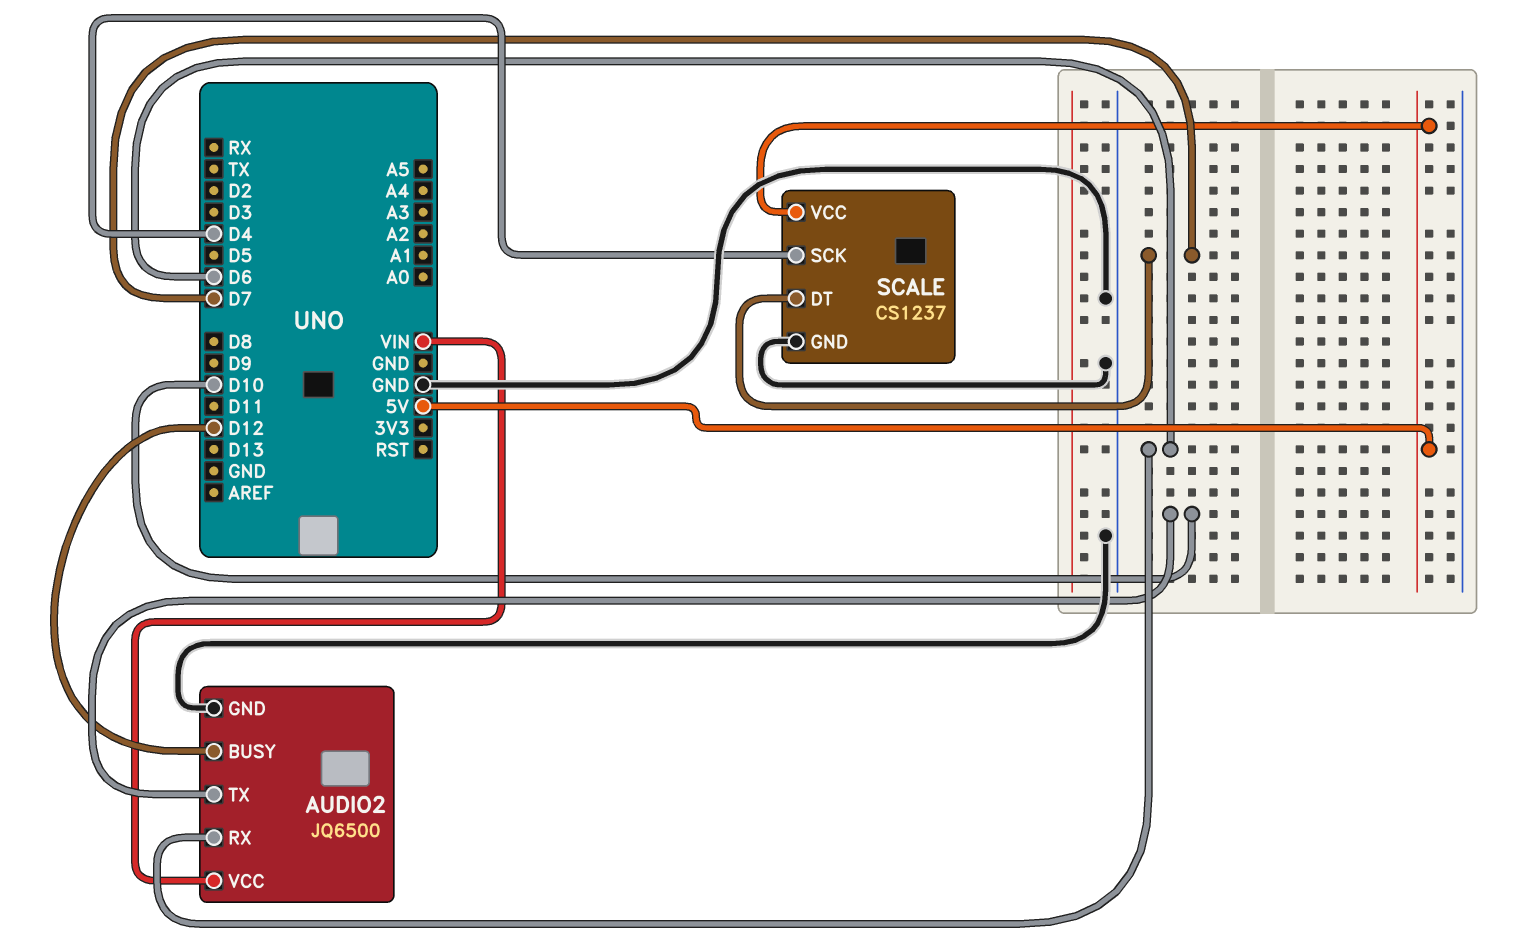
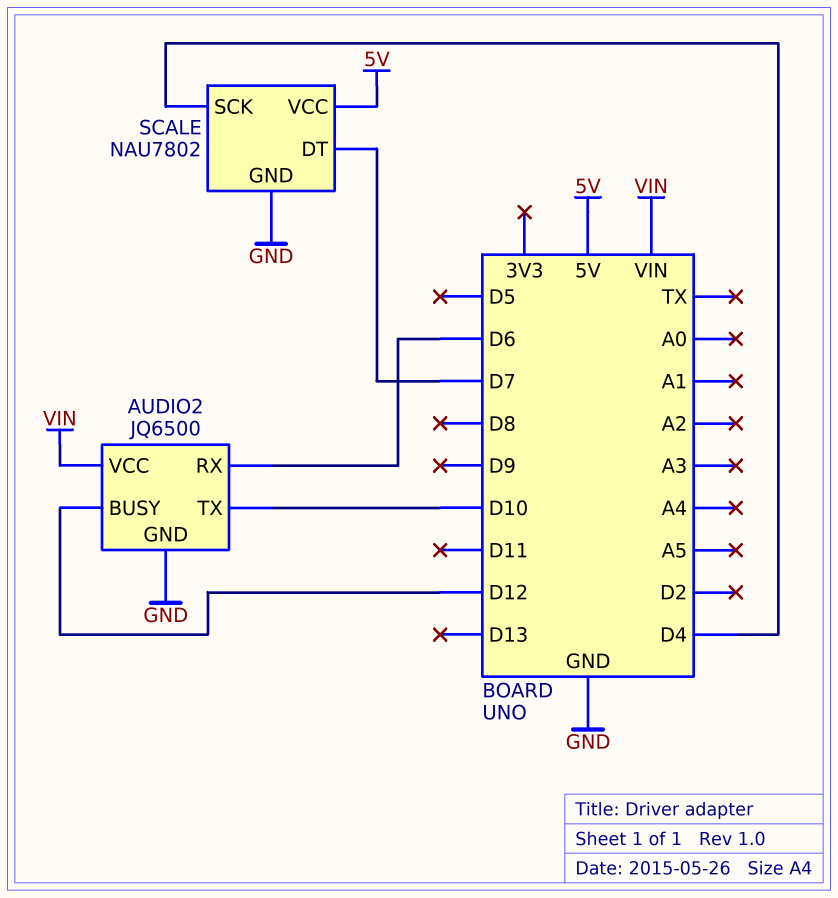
SCALE: CS1237 -> NAU7802

